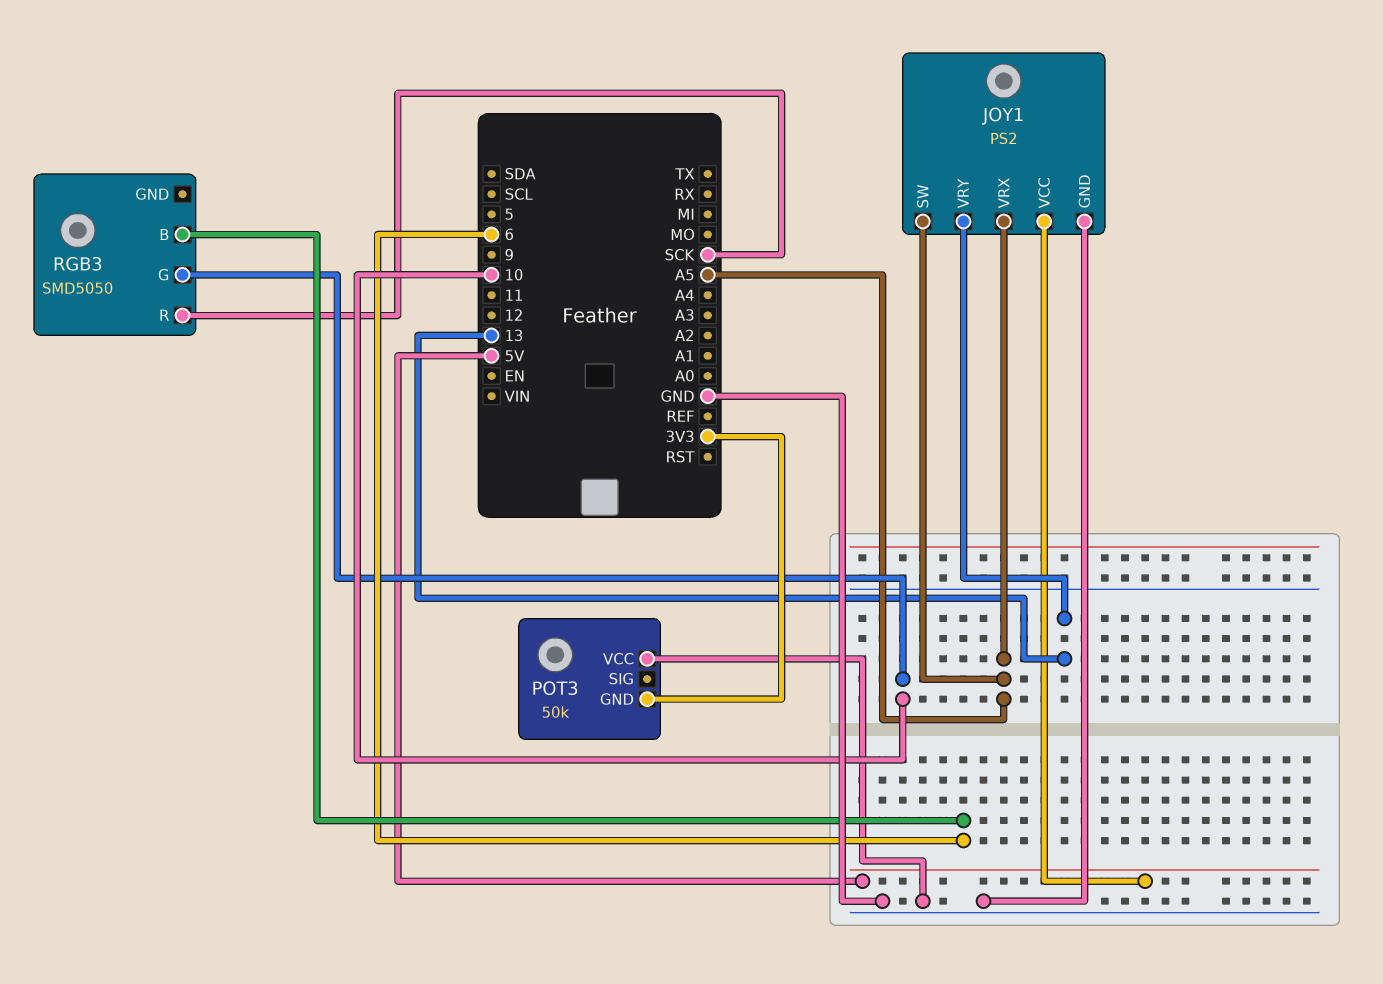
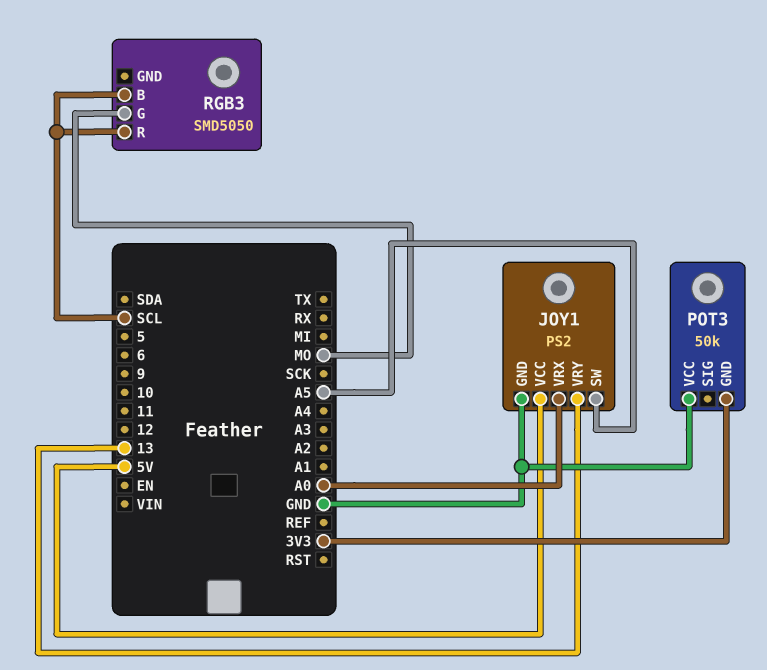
JOY1 pin VRX: A5 -> A0
RGB3 pin B: 6 -> SCL
RGB3 pin G: 10 -> MO
RGB3 pin R: SCK -> SCL

